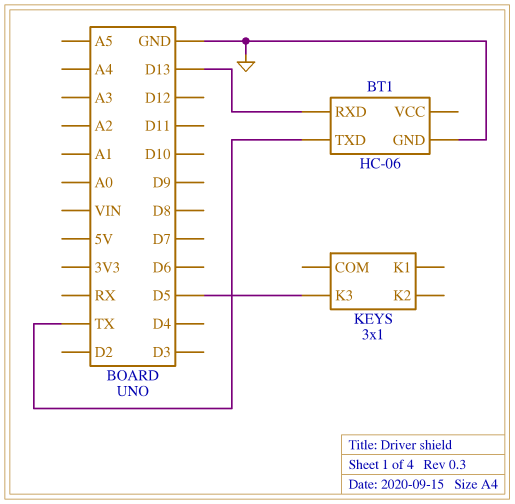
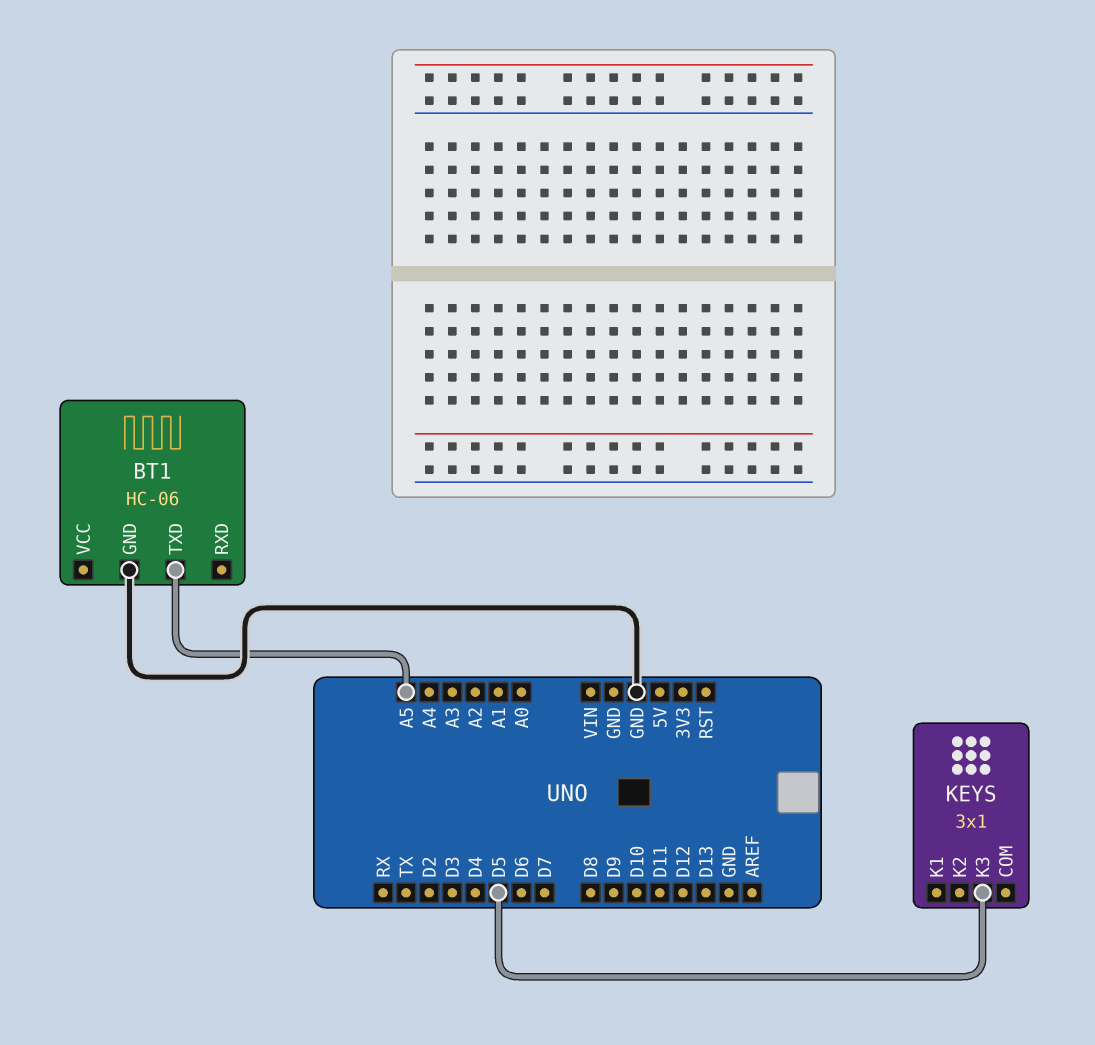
BT1 pin RXD: D13 -> none
BT1 pin TXD: TX -> A5

